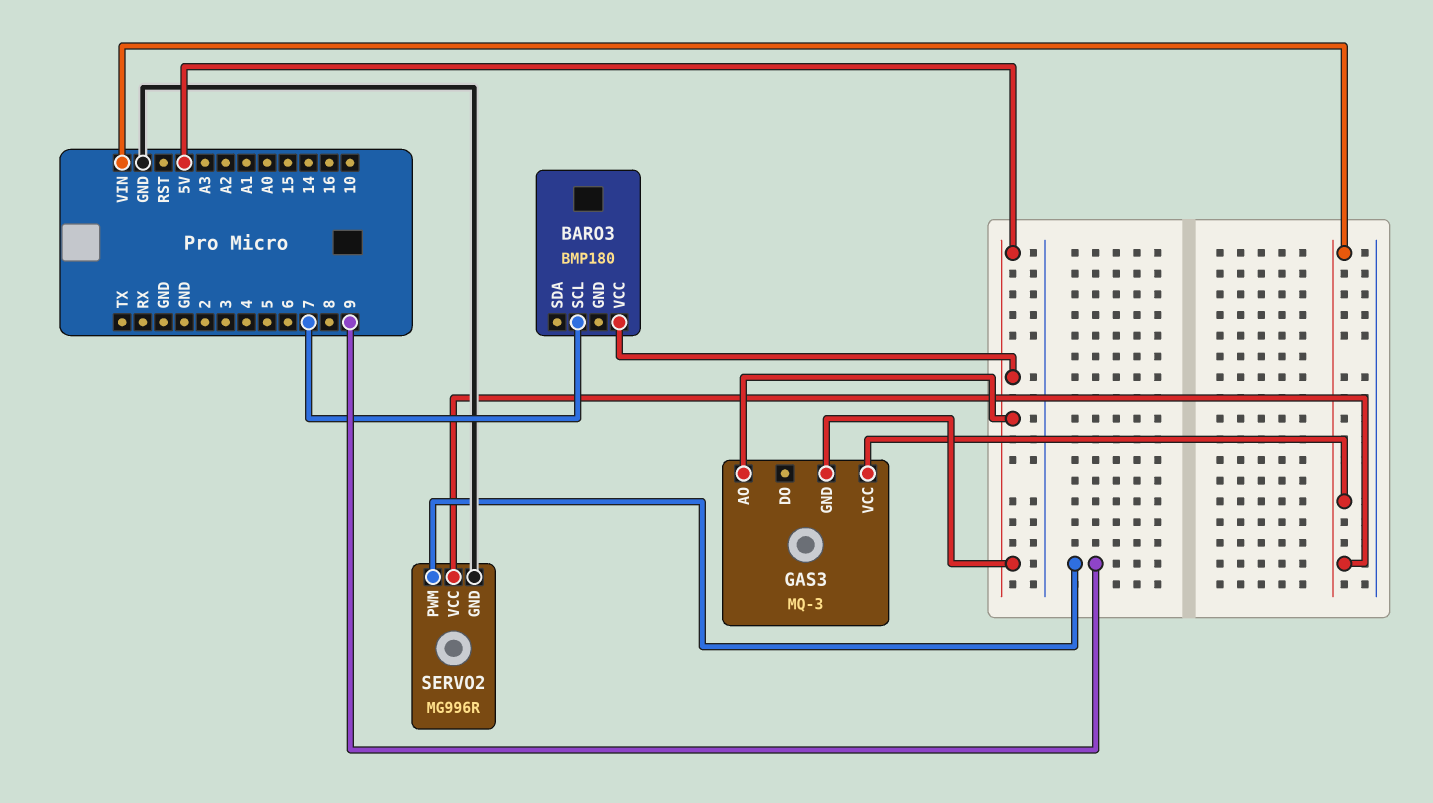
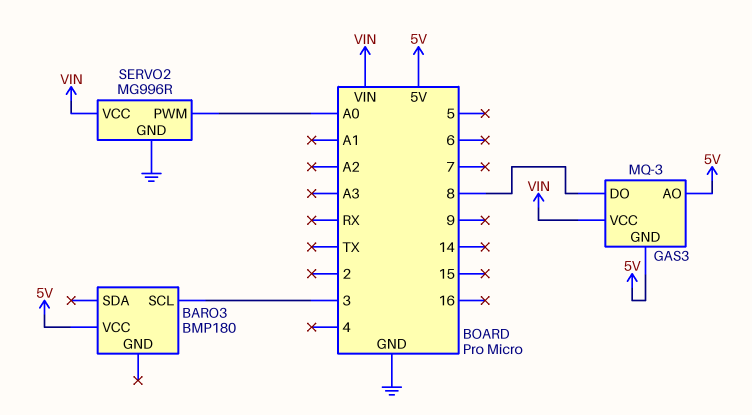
BARO3 pin SCL: 7 -> 3
GAS3 pin DO: none -> 8
SERVO2 pin PWM: 9 -> A0

